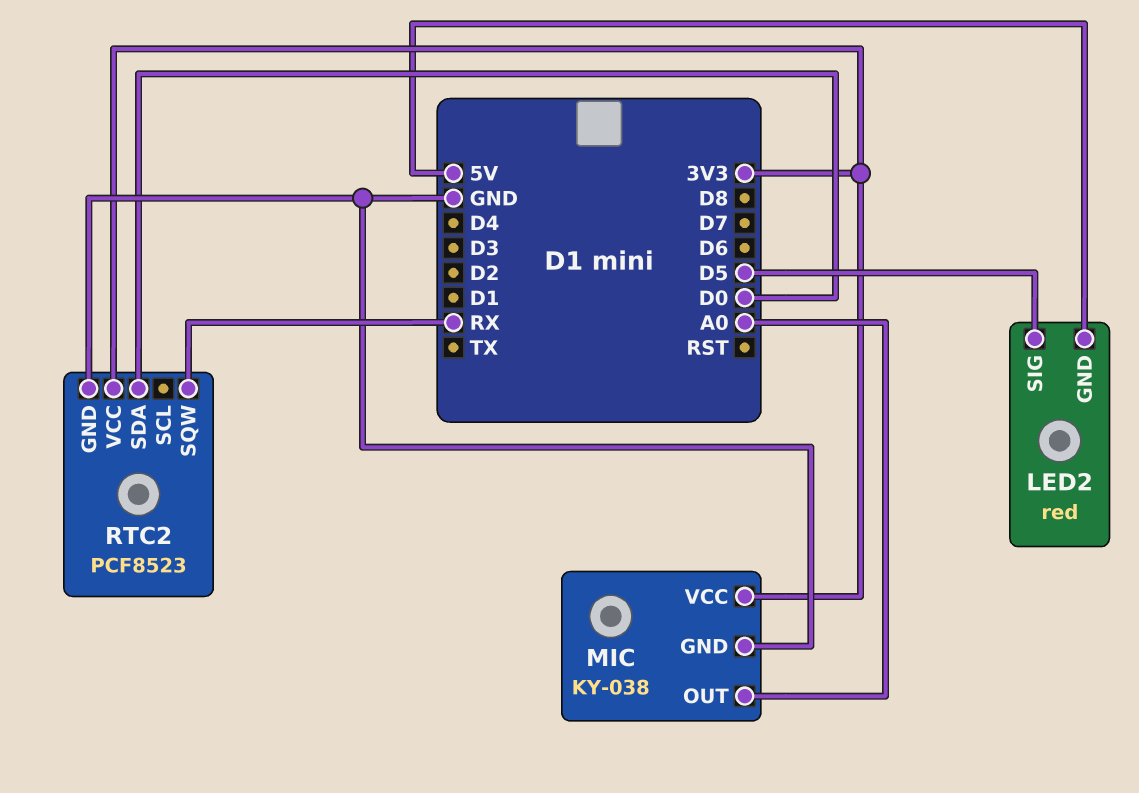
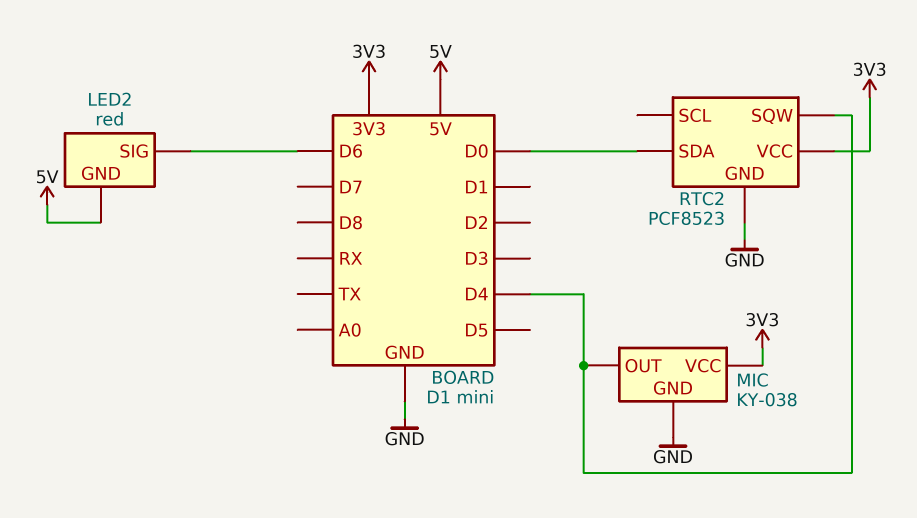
LED2 pin SIG: D5 -> D6
MIC pin OUT: A0 -> D4
RTC2 pin SQW: RX -> D4

